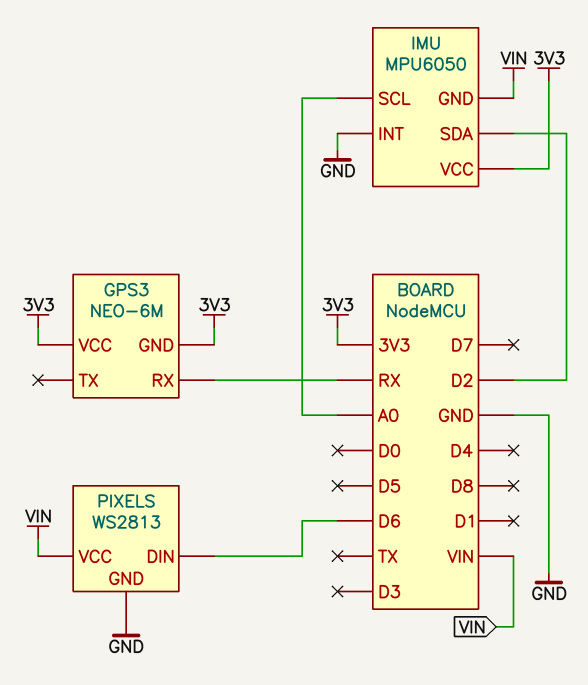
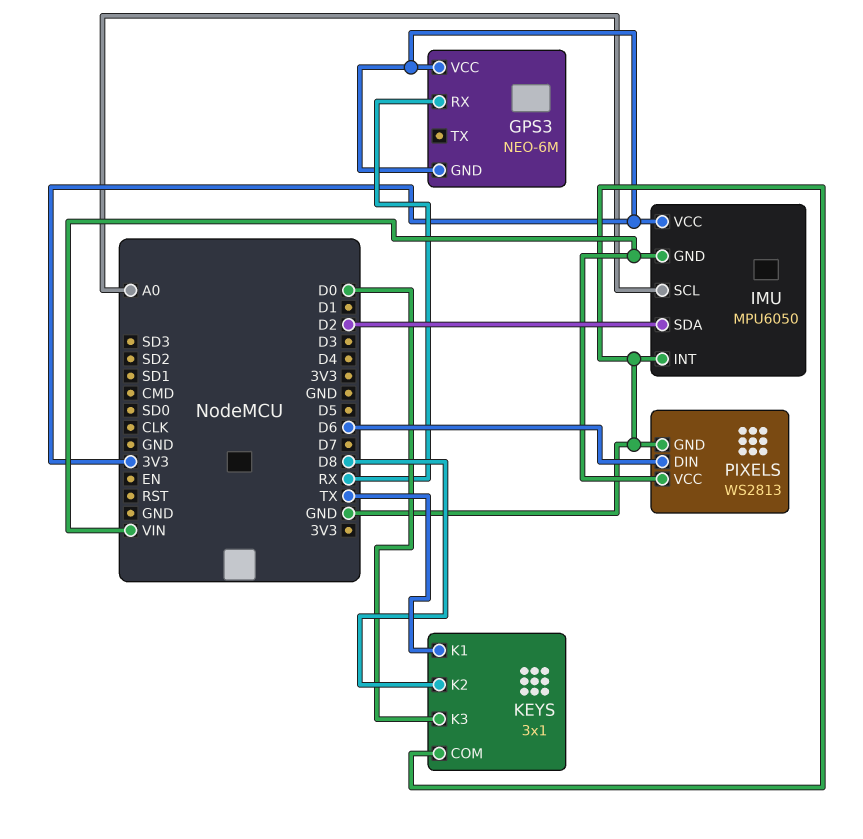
KEYS: none -> 3x1
KEYS pin COM: none -> GND
KEYS pin K1: none -> TX
KEYS pin K2: none -> D8
KEYS pin K3: none -> D0

